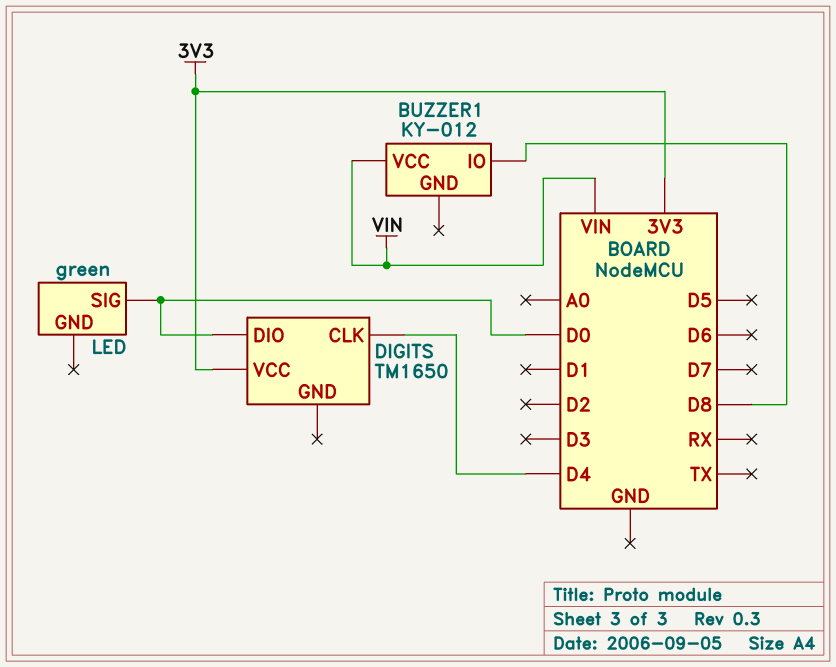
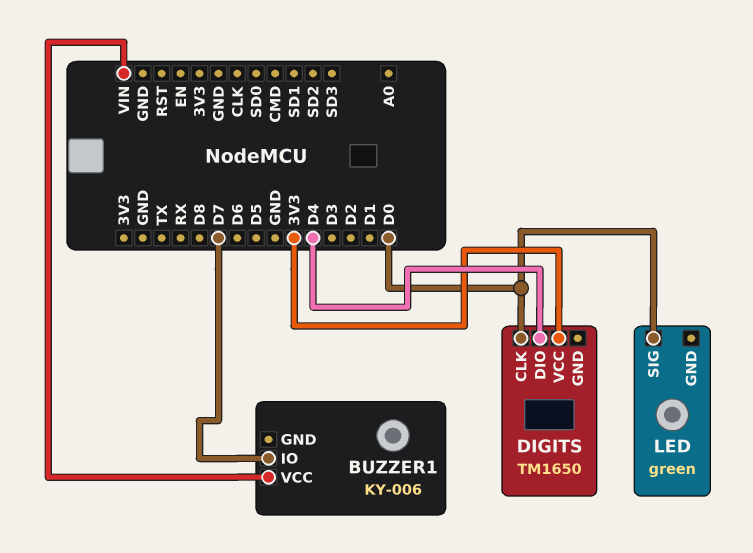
BUZZER1: KY-012 -> KY-006
BUZZER1 pin IO: D8 -> D7
DIGITS pin CLK: D4 -> D0
DIGITS pin DIO: D0 -> D4

